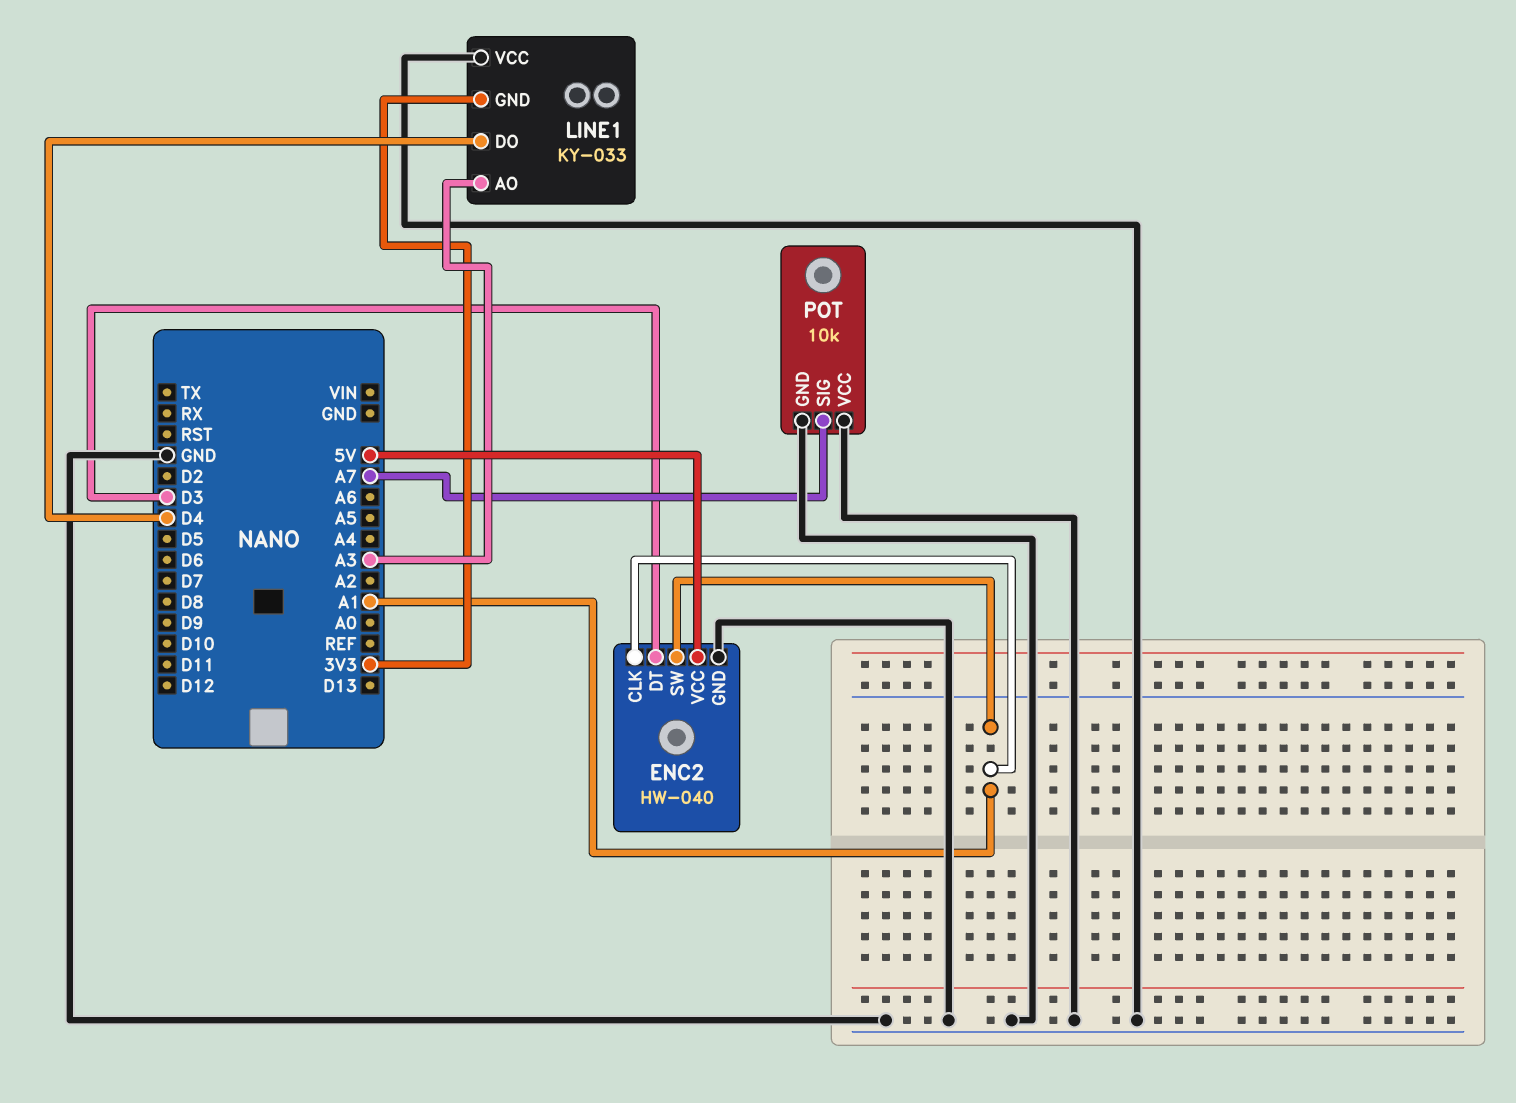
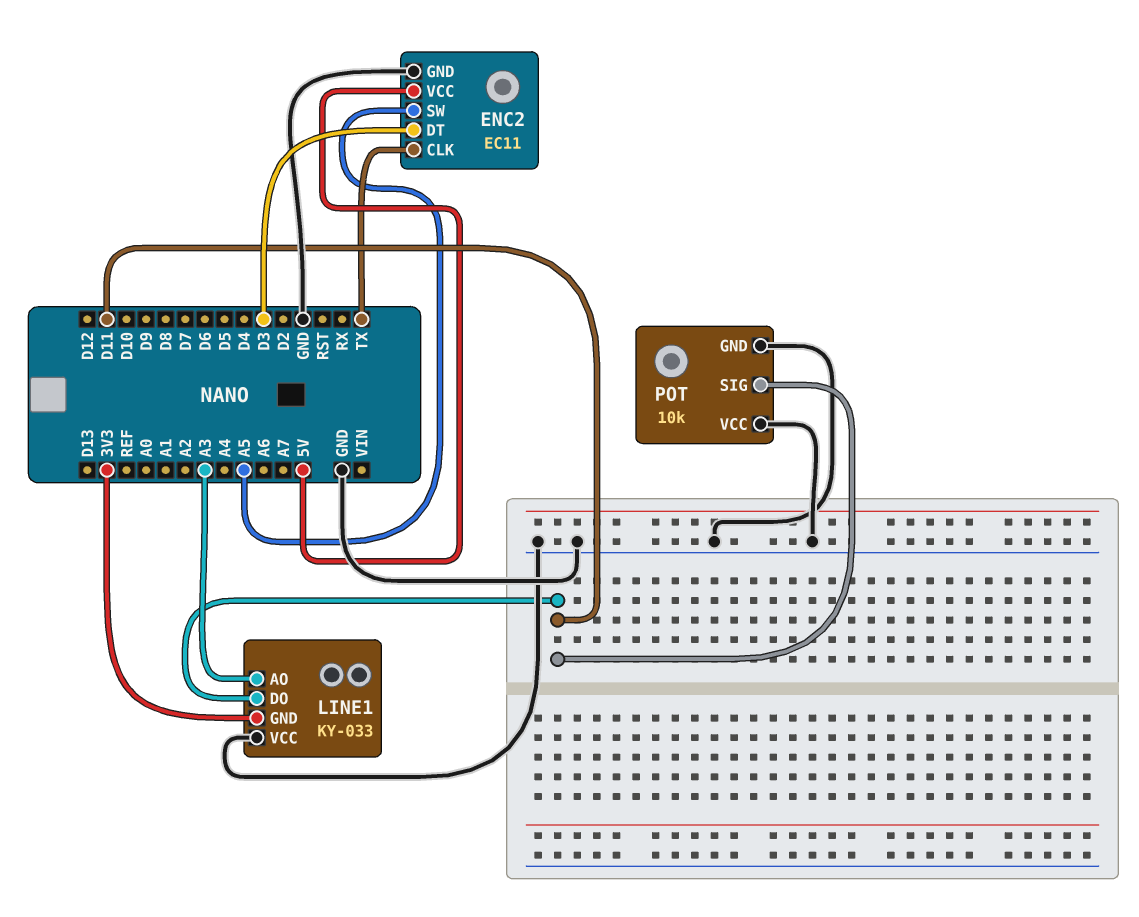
ENC2: HW-040 -> EC11
ENC2 pin CLK: A1 -> TX
ENC2 pin SW: A1 -> A5
LINE1 pin DO: D4 -> D11
POT pin SIG: A7 -> D11

